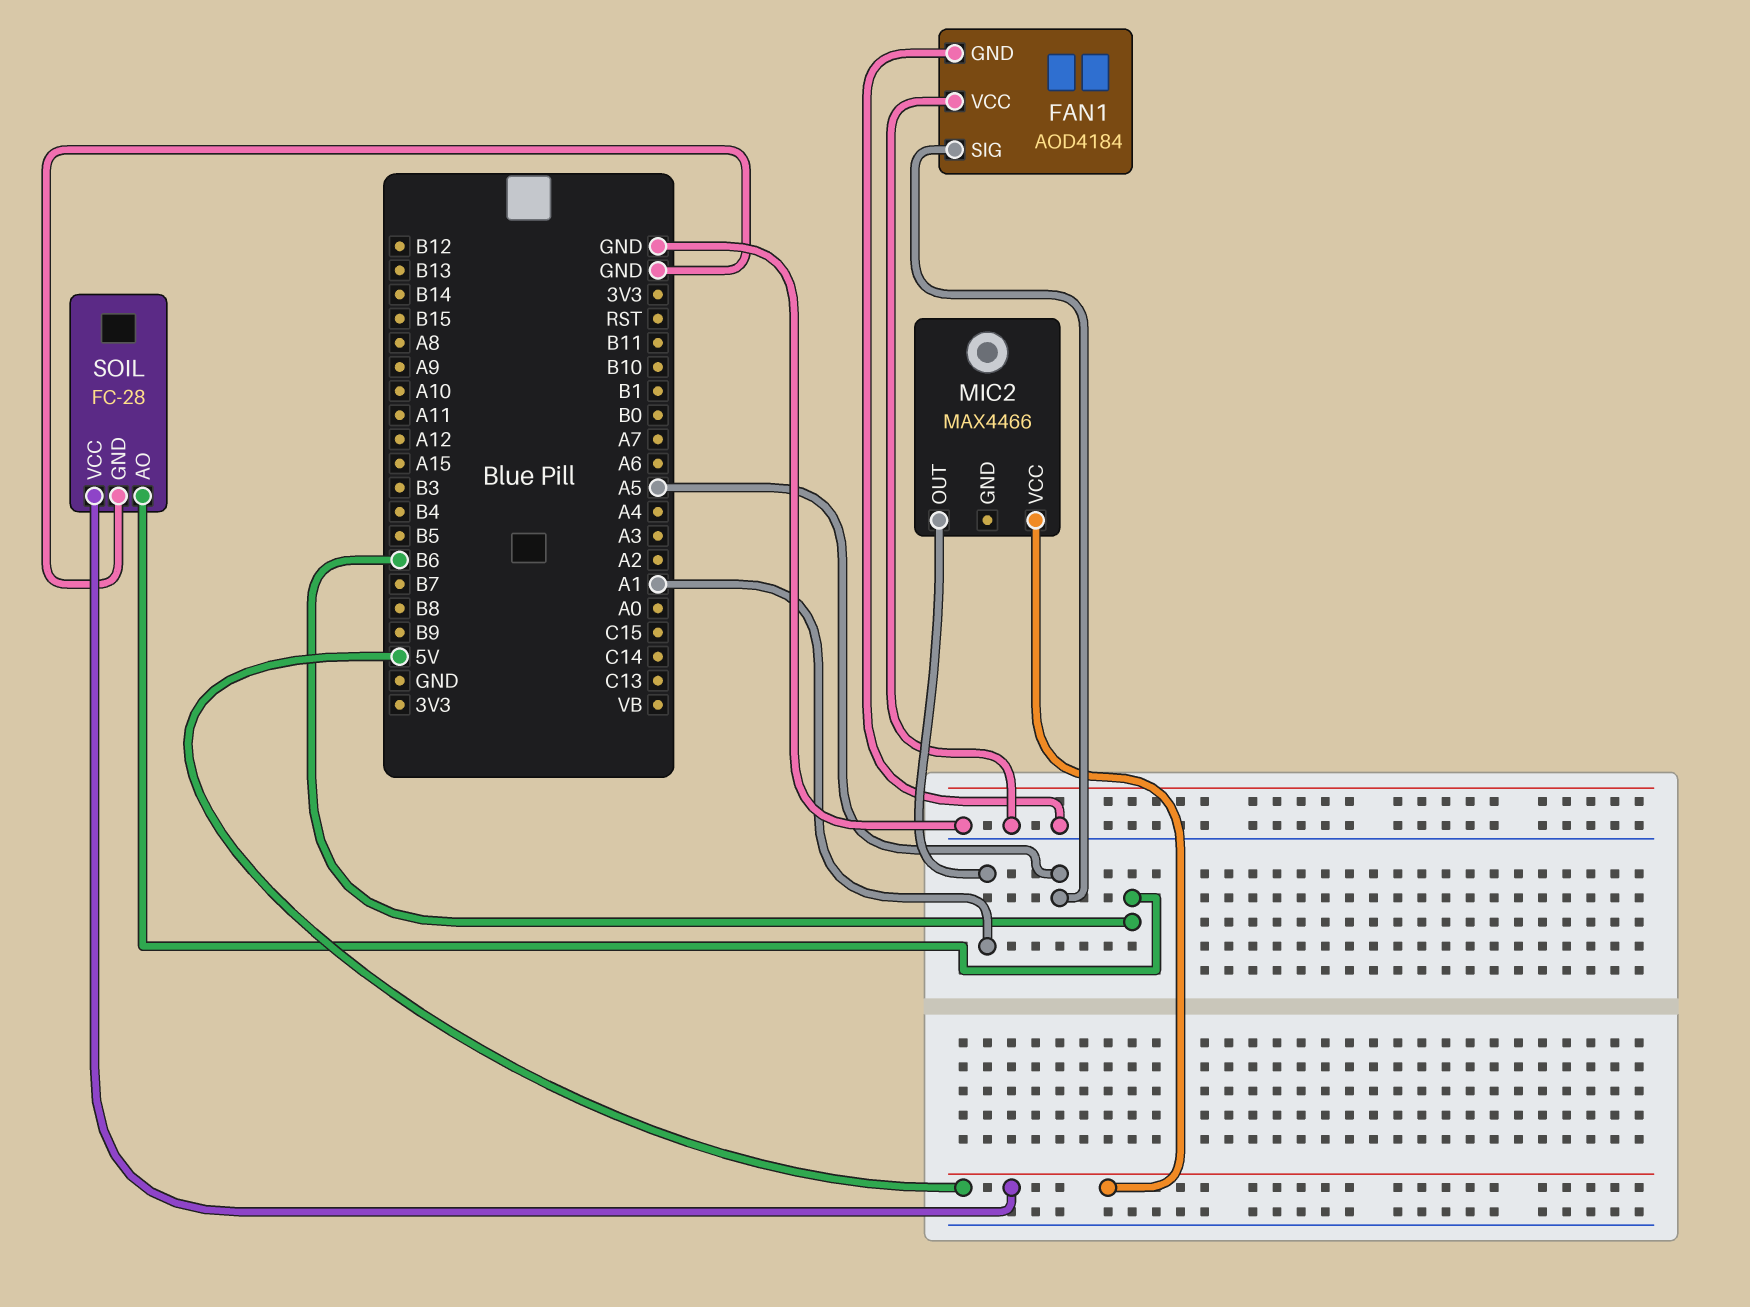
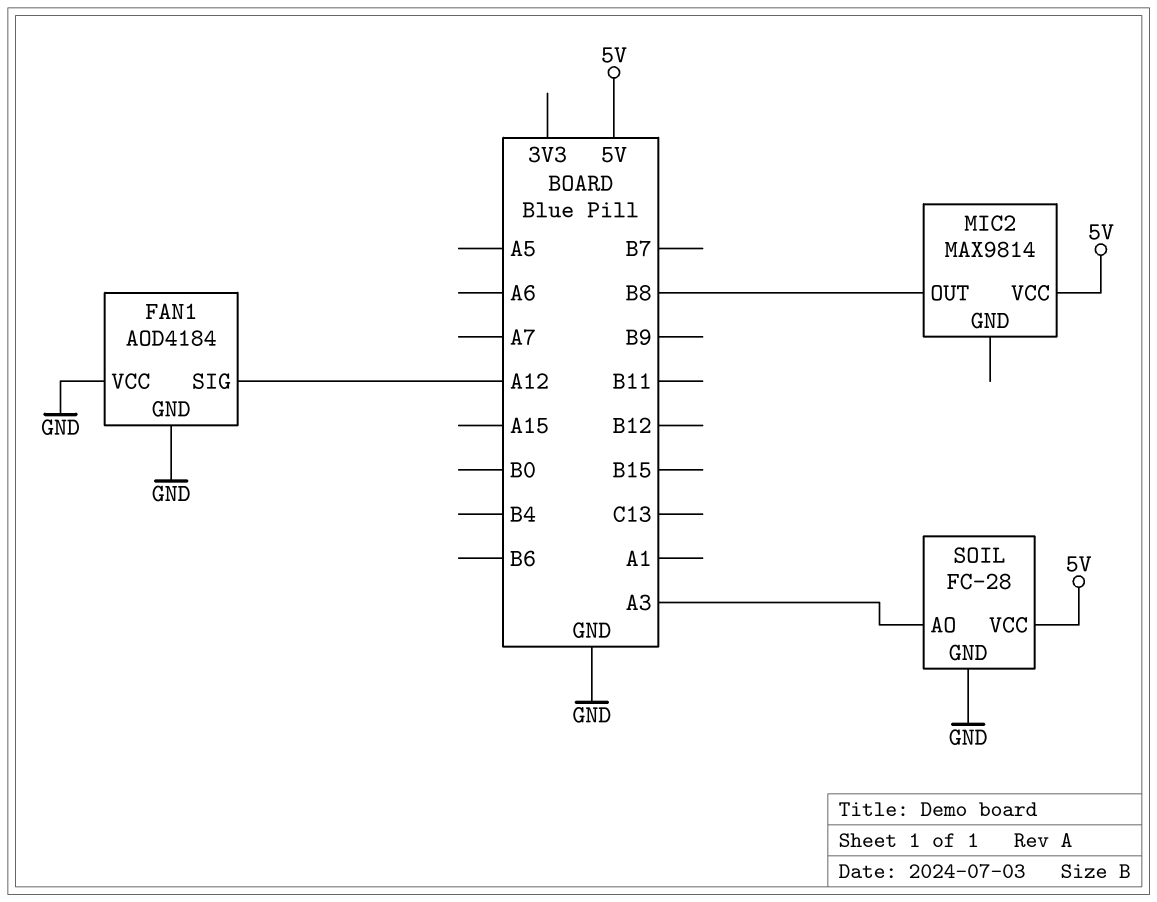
FAN1 pin SIG: A5 -> A12
MIC2: MAX4466 -> MAX9814
MIC2 pin OUT: A1 -> B8
SOIL pin AO: B6 -> A3

